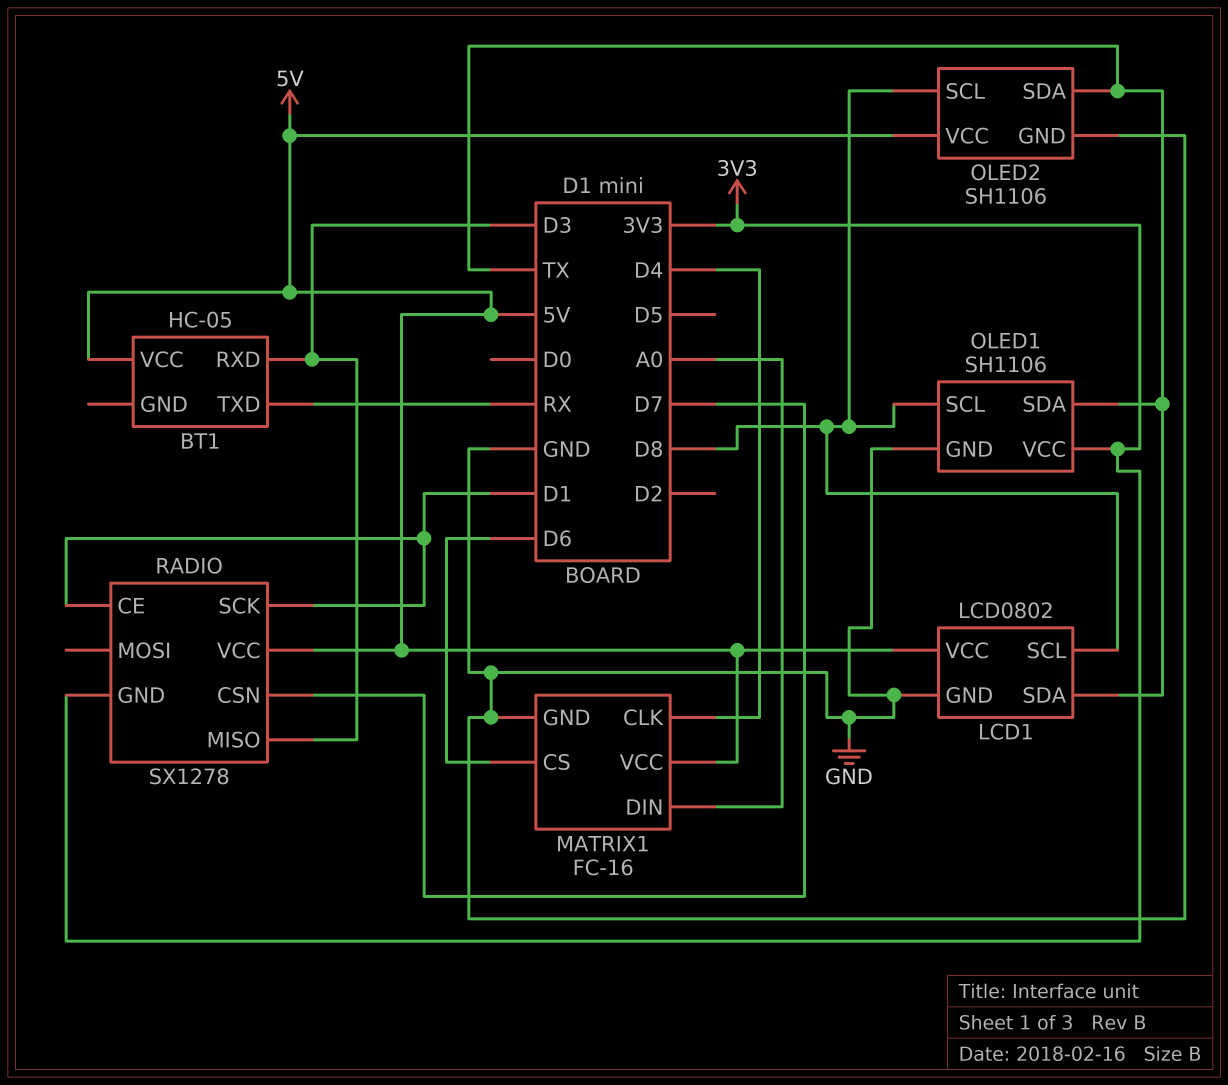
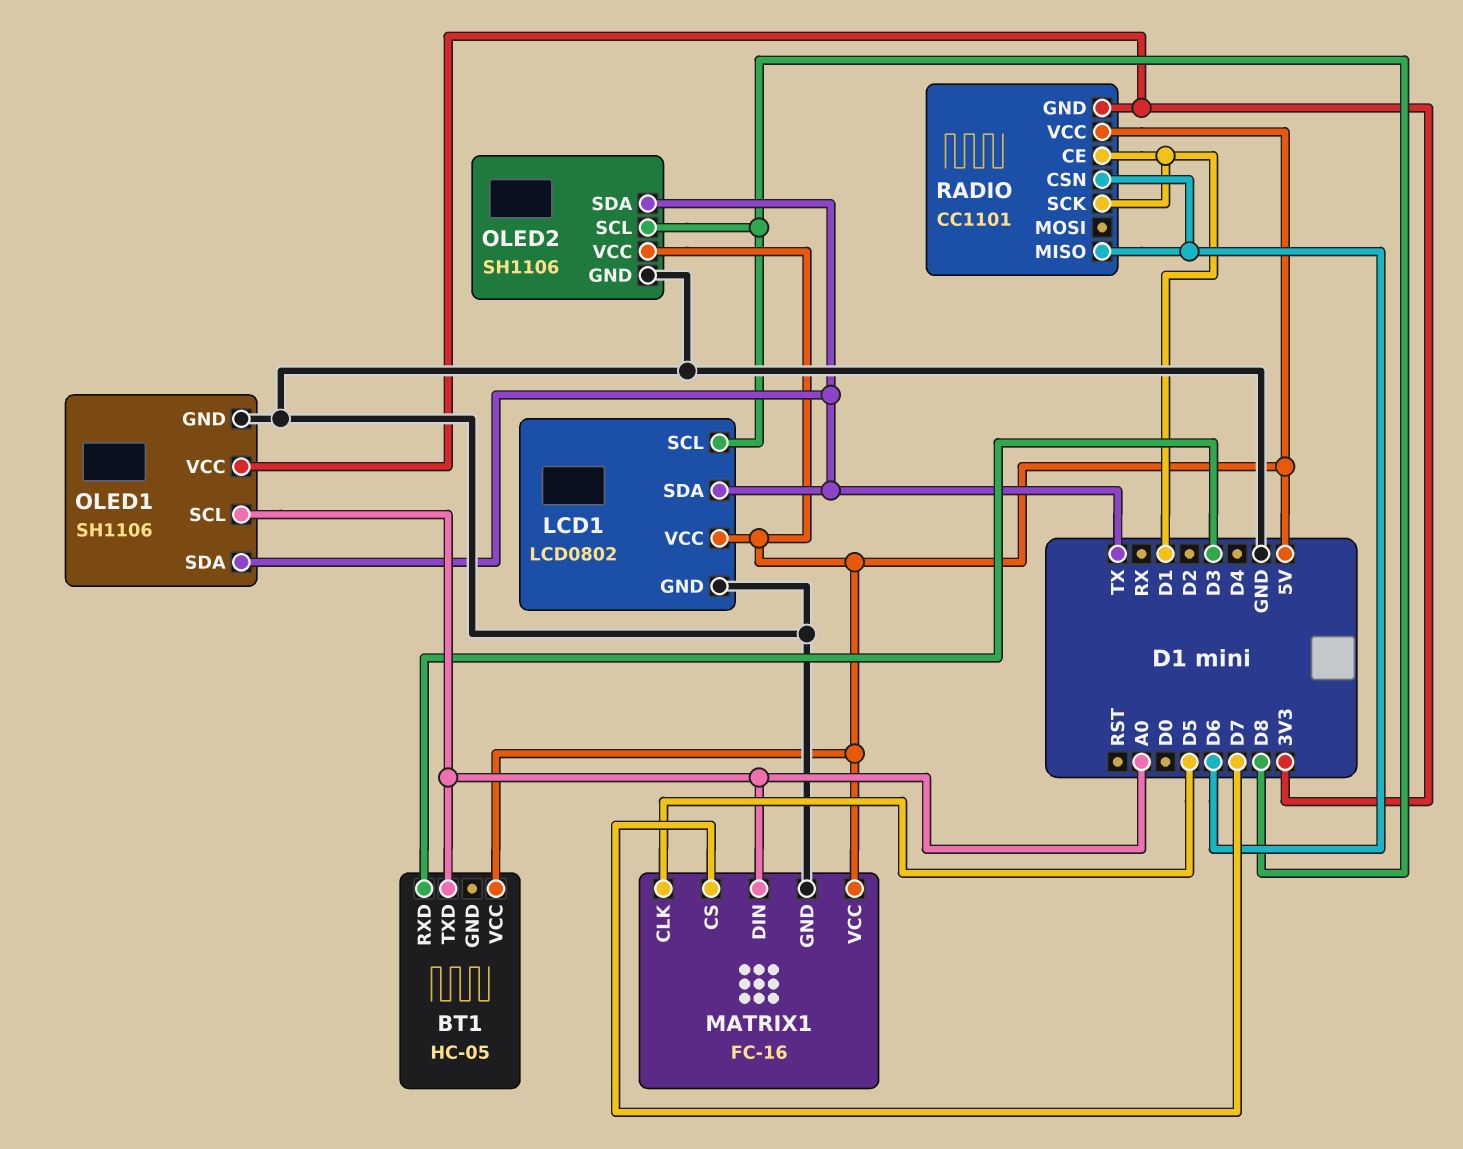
BT1 pin TXD: RX -> A0
MATRIX1 pin CLK: D4 -> D5
MATRIX1 pin CS: D6 -> D7
OLED1 pin SCL: D8 -> A0
RADIO: SX1278 -> CC1101
RADIO pin CSN: D7 -> D6
RADIO pin MISO: D3 -> D6

